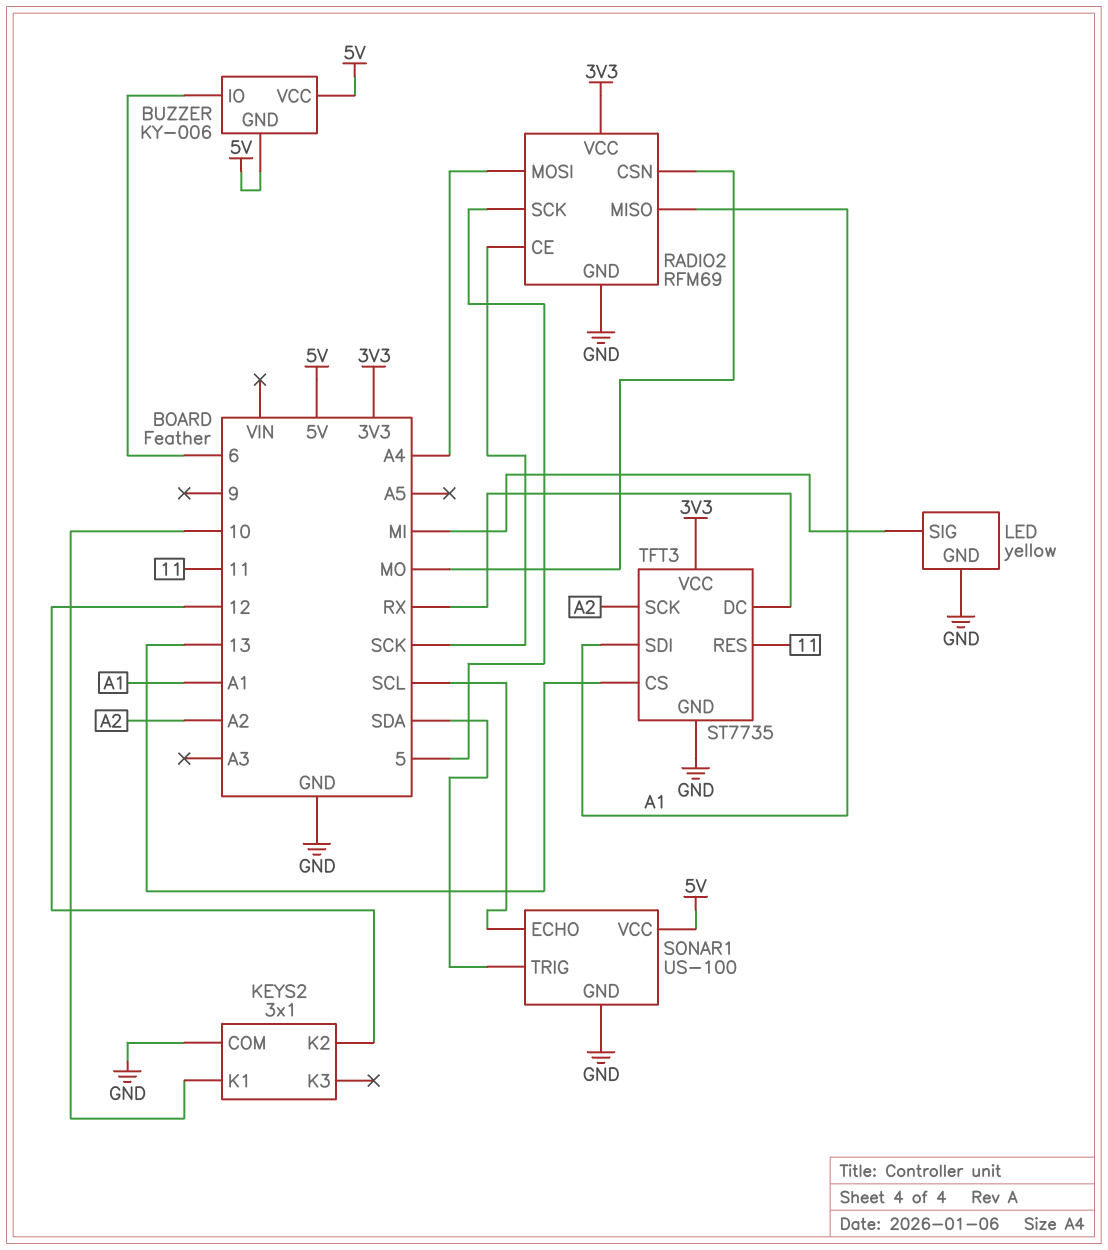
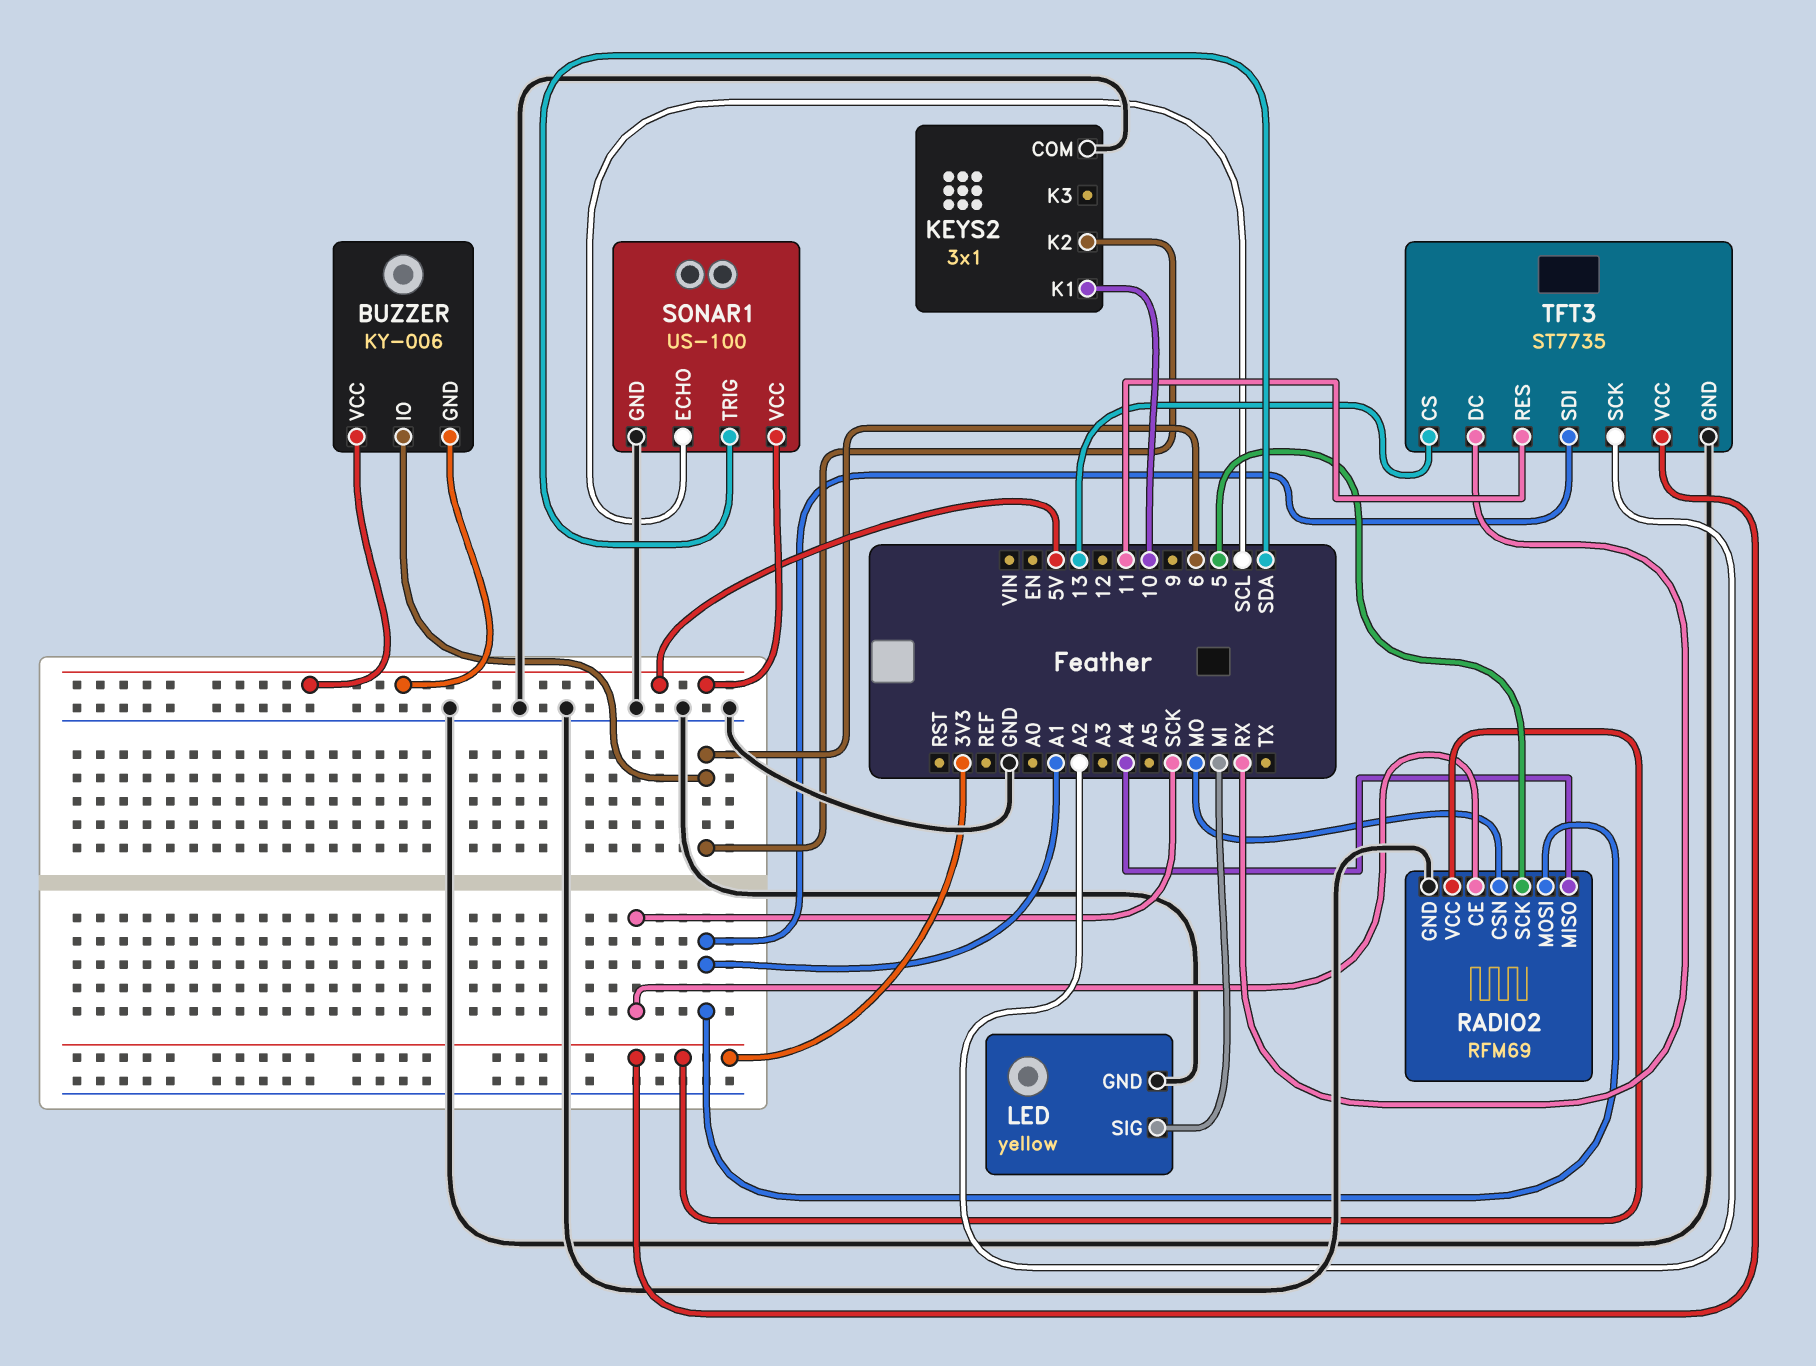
KEYS2 pin K2: 12 -> 6
RADIO2 pin MISO: A1 -> A4
RADIO2 pin MOSI: A4 -> A1

